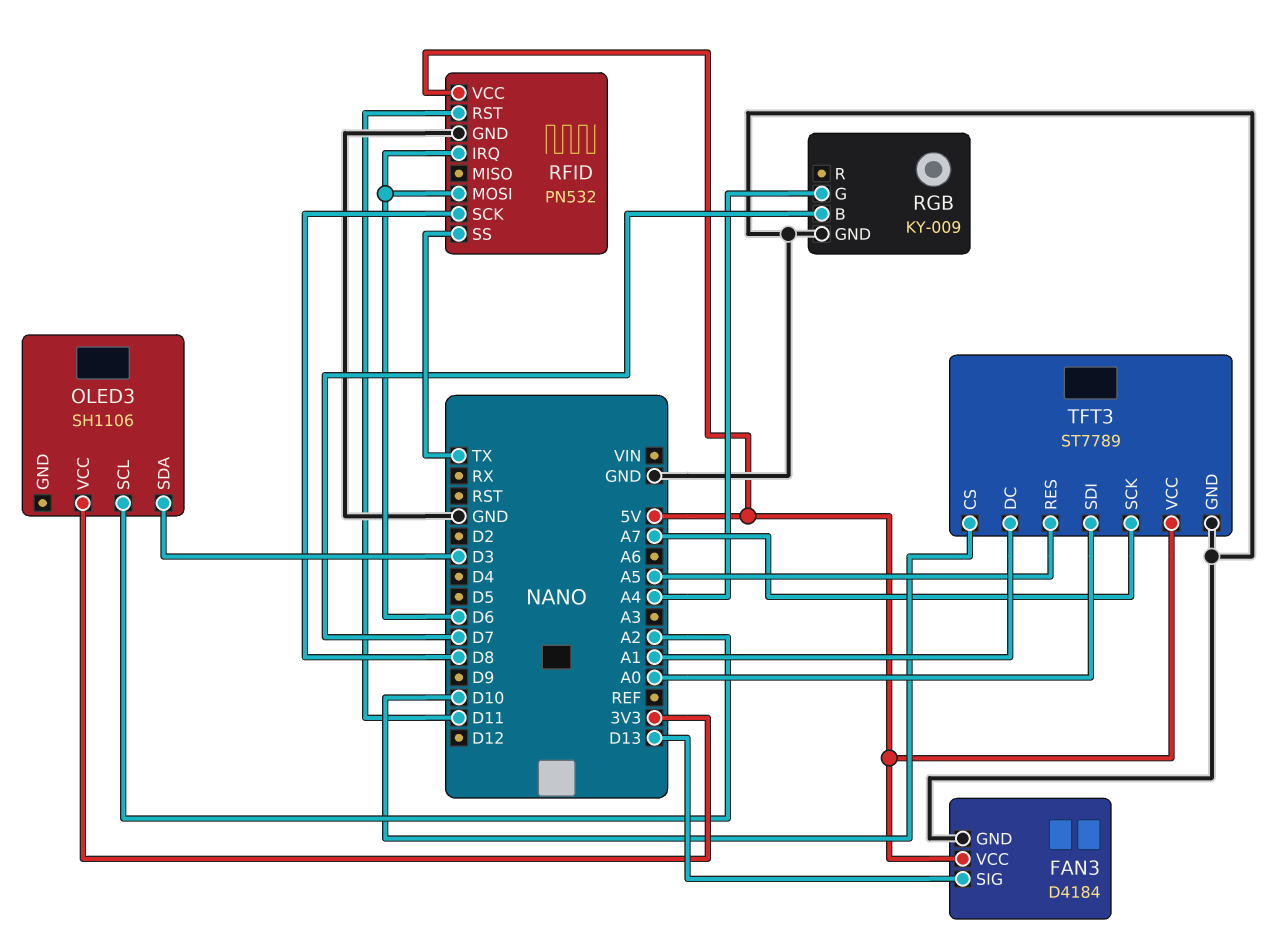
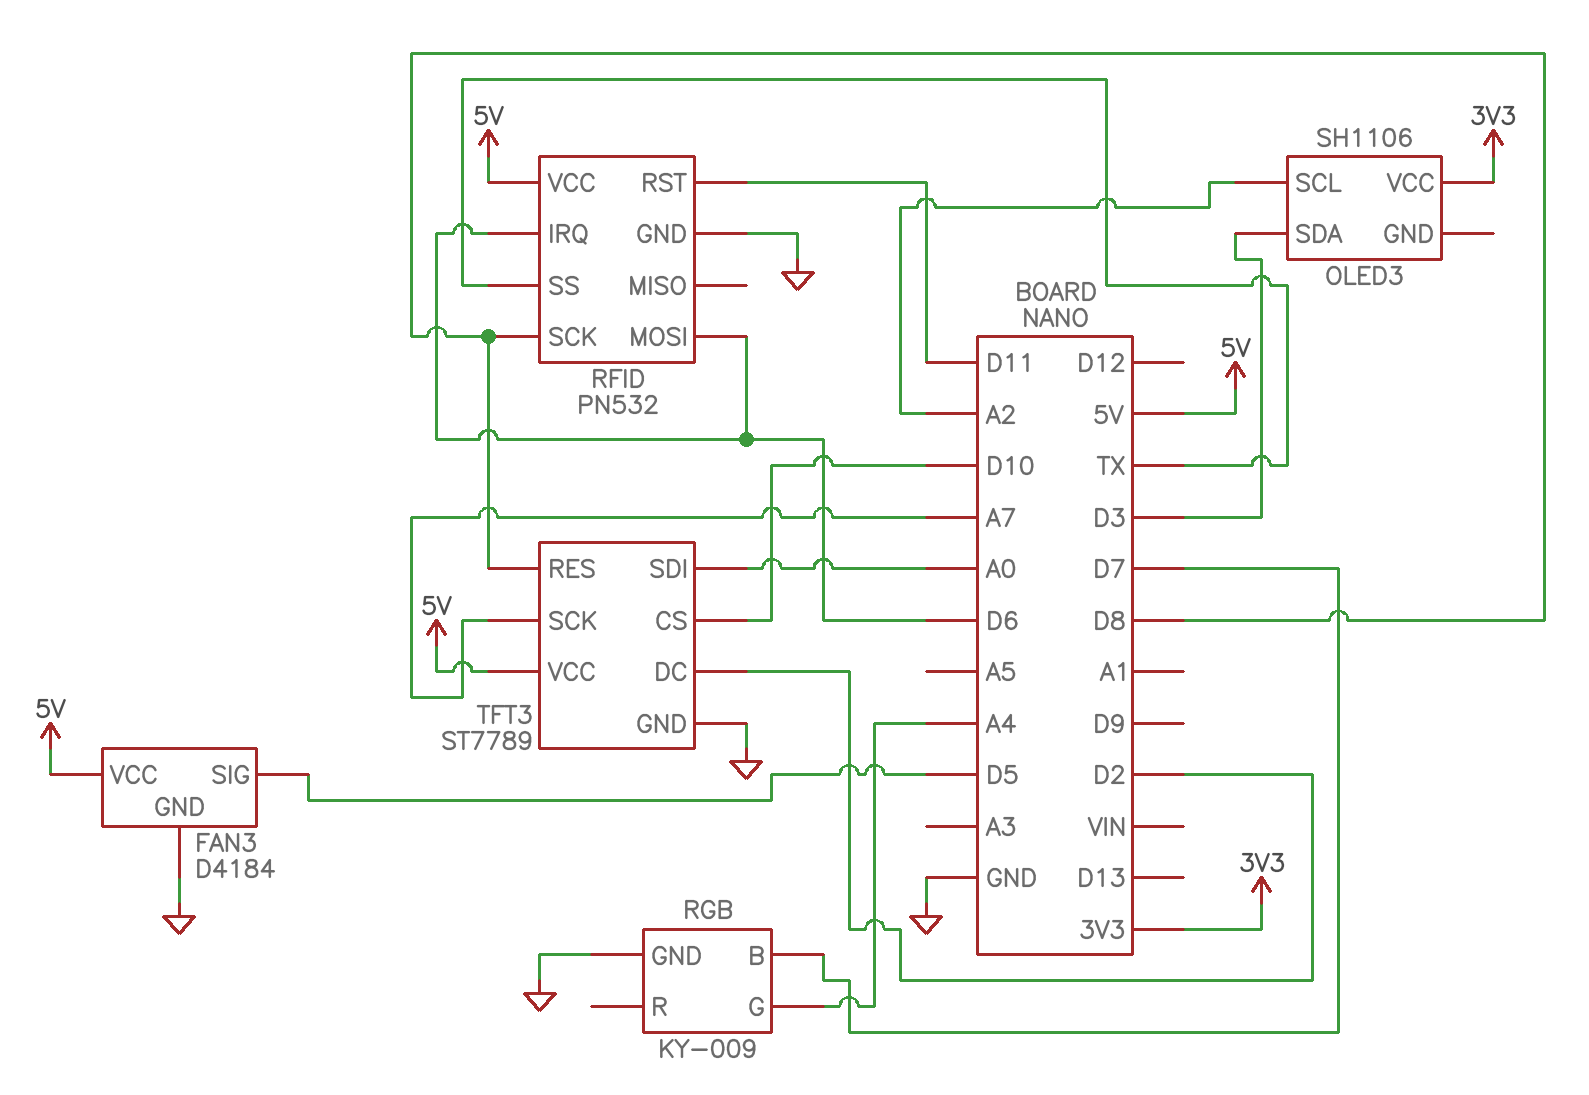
FAN3 pin SIG: D13 -> D5
TFT3 pin DC: A1 -> D2
TFT3 pin RES: A5 -> D8

